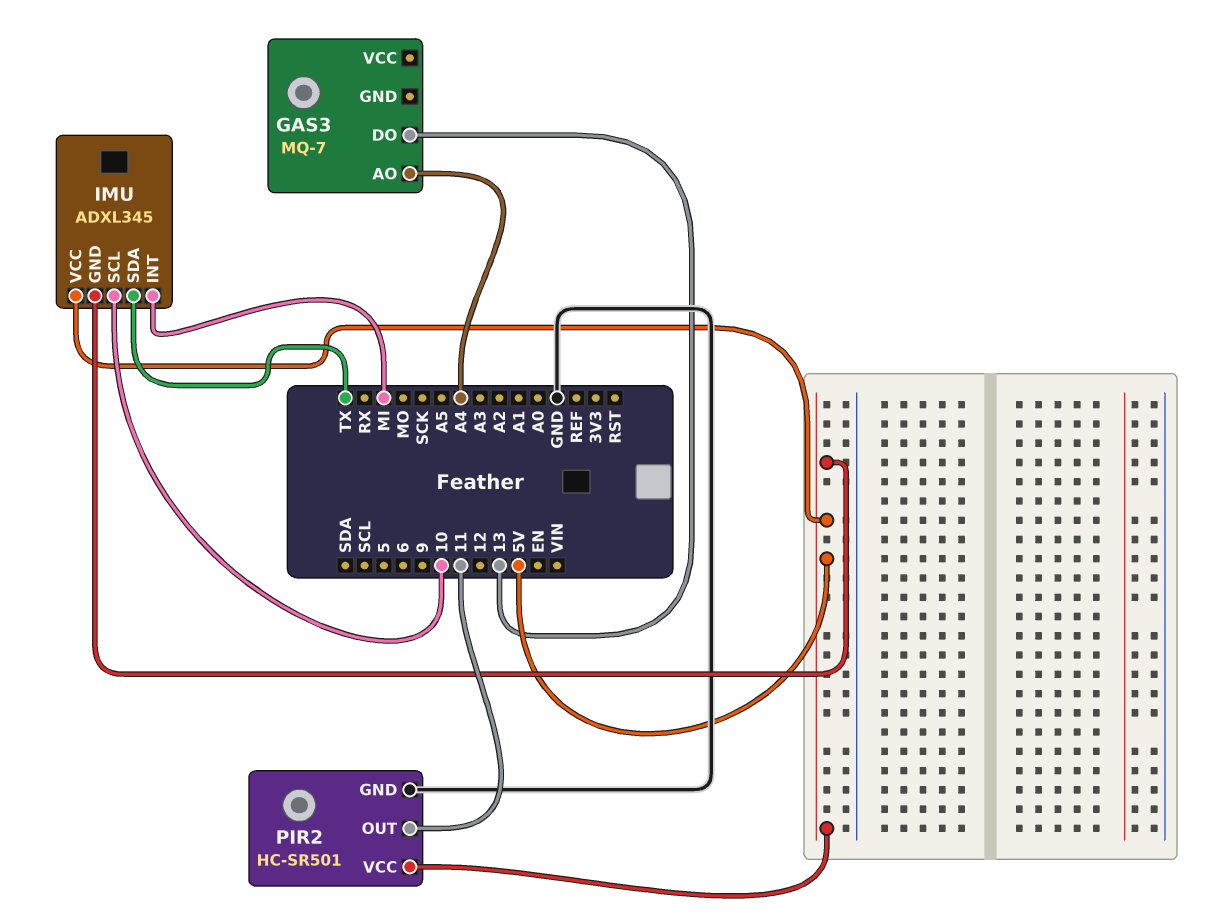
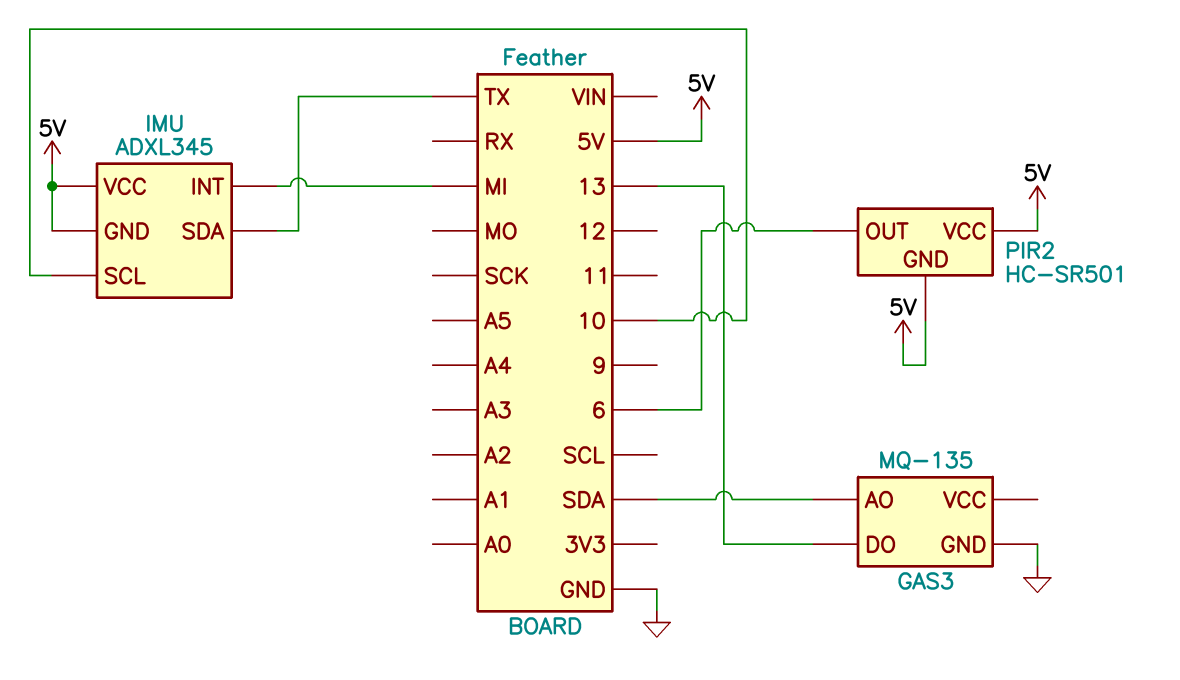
GAS3: MQ-7 -> MQ-135
GAS3 pin AO: A4 -> SDA
GAS3 pin GND: none -> GND
PIR2 pin GND: GND -> 5V
PIR2 pin OUT: 11 -> 6

